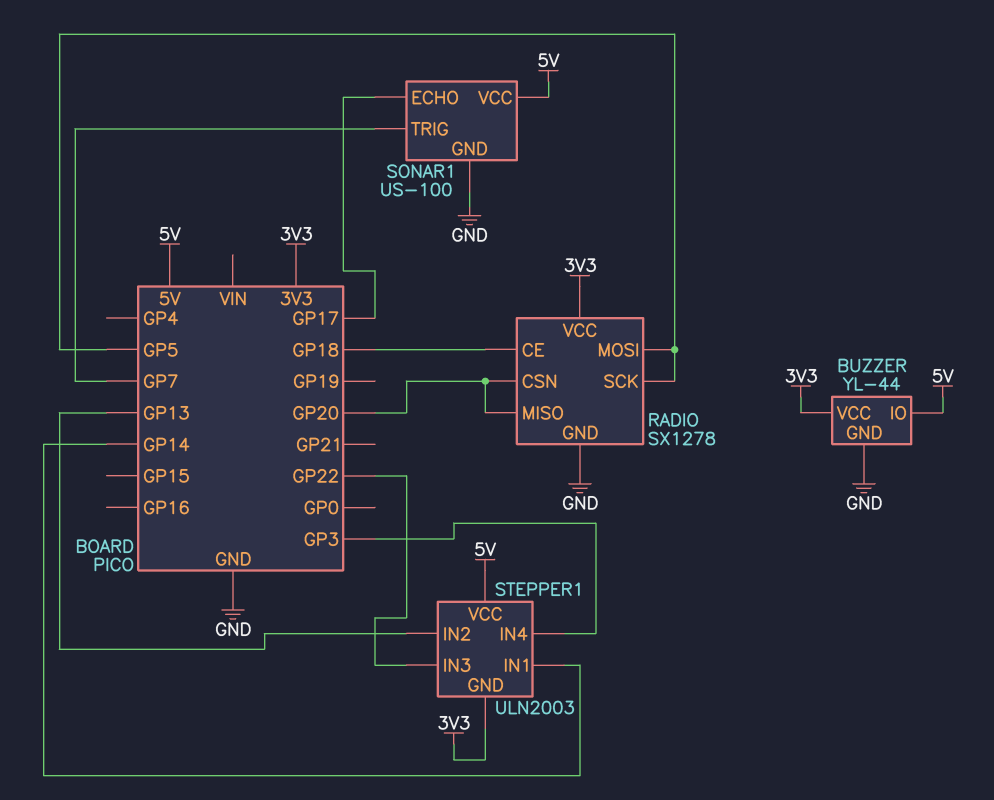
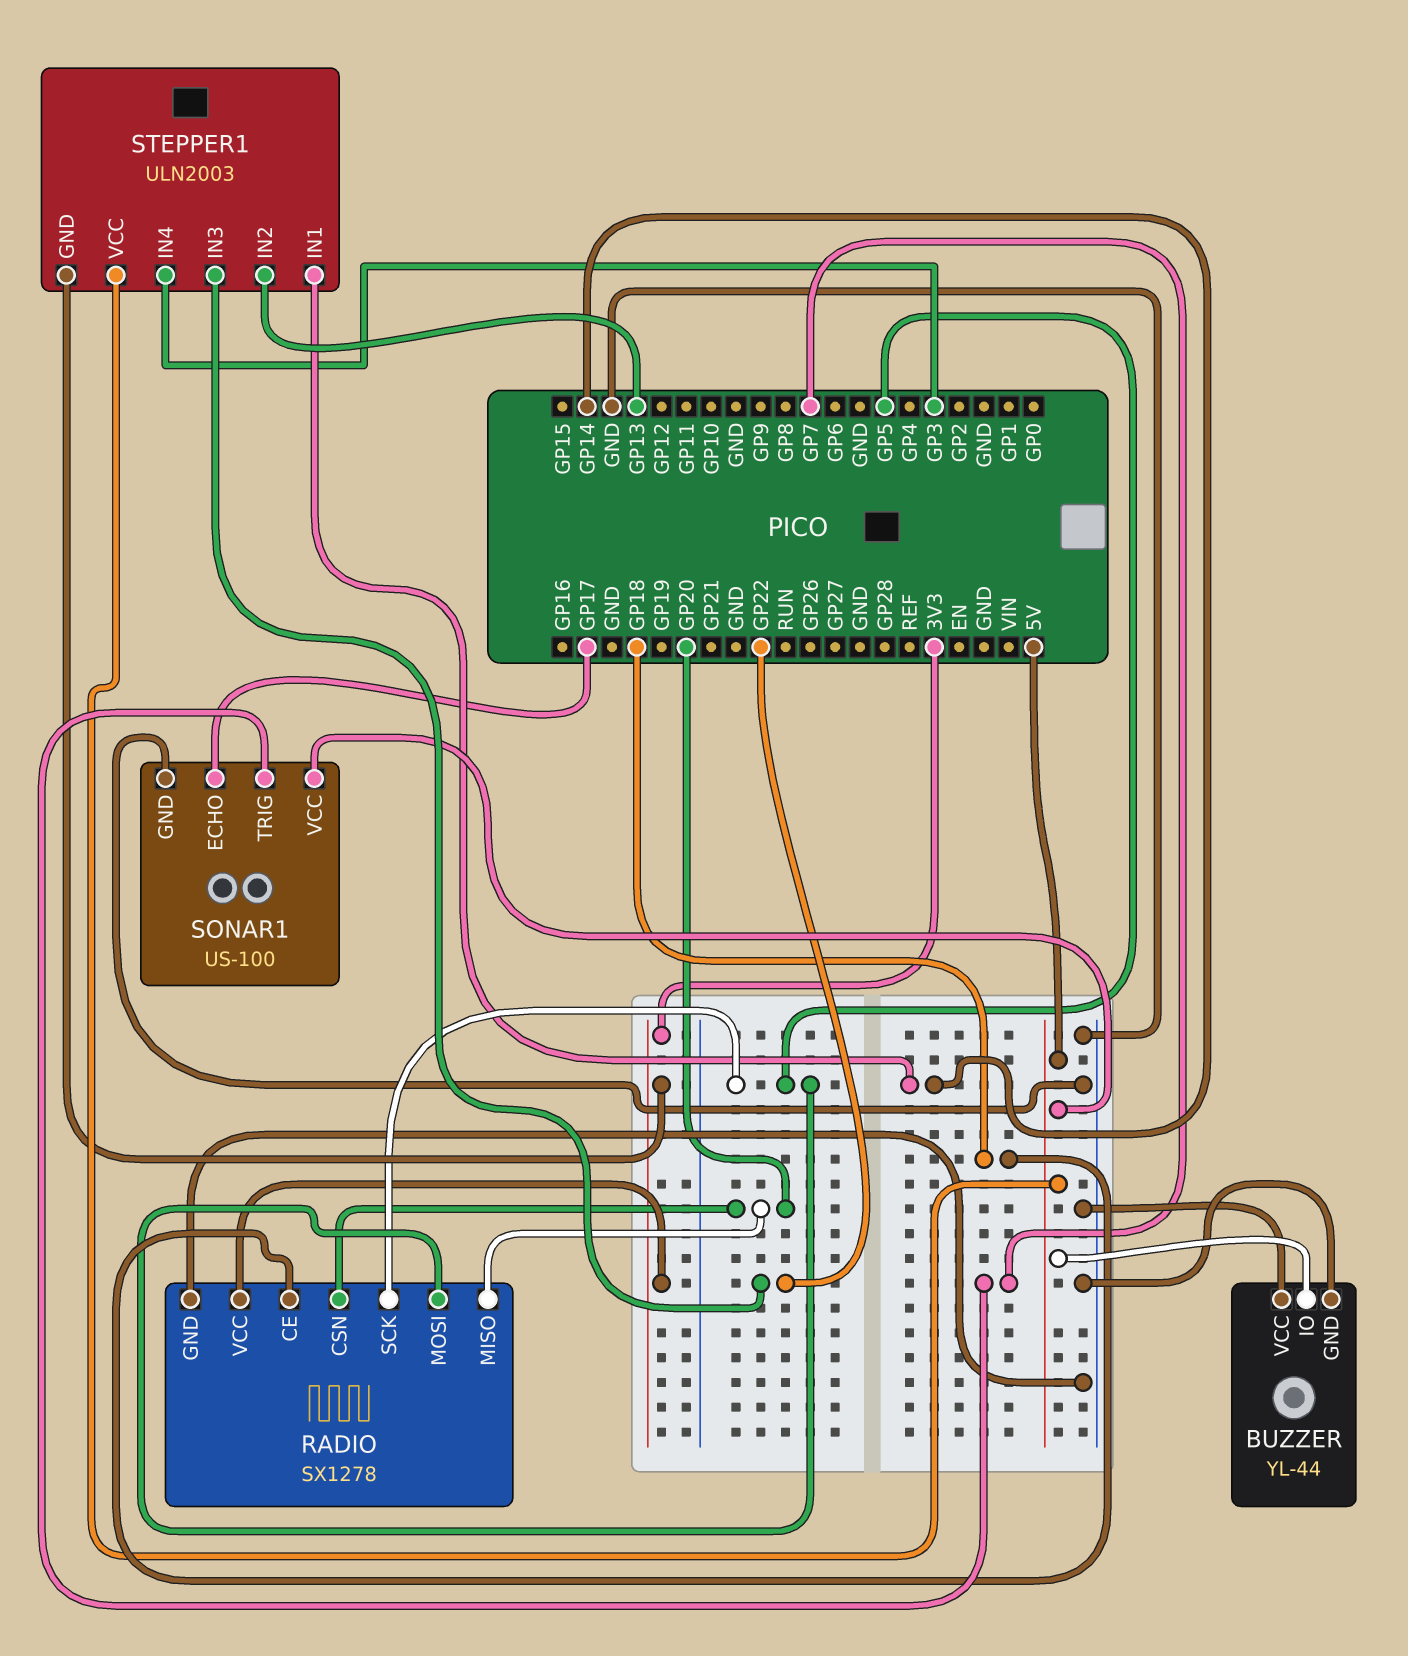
BUZZER pin VCC: 3V3 -> GND

